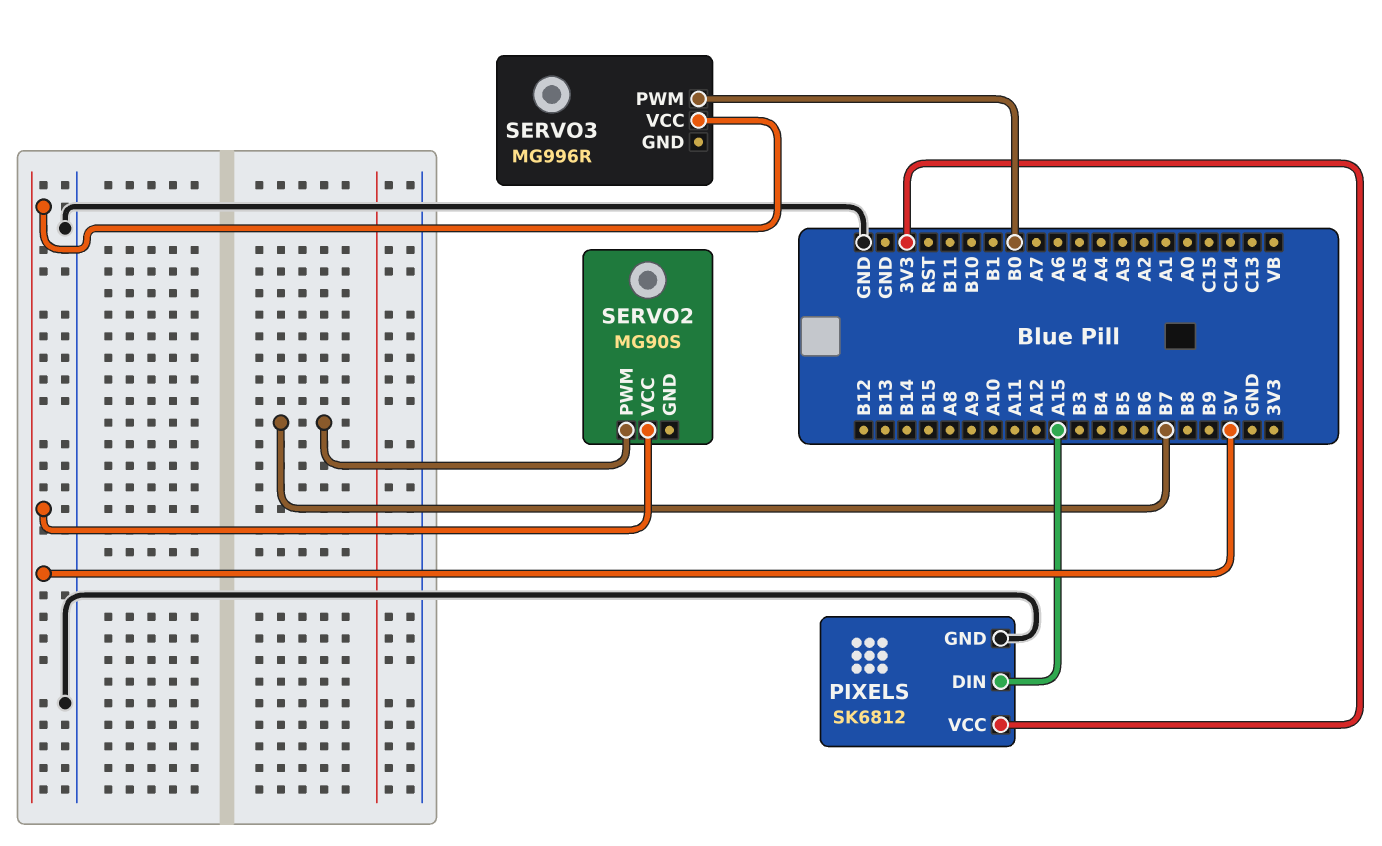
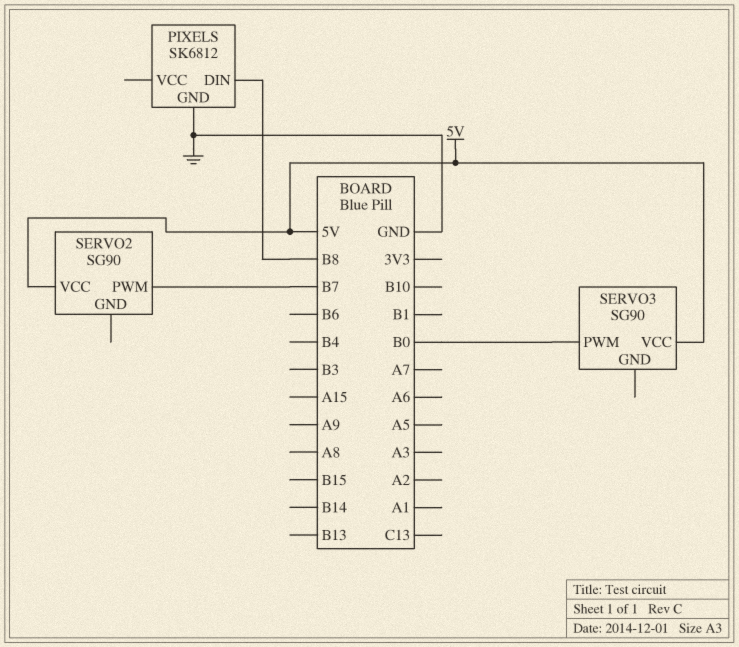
PIXELS pin DIN: A15 -> B8
PIXELS pin VCC: 3V3 -> none
SERVO2: MG90S -> SG90
SERVO3: MG996R -> SG90

